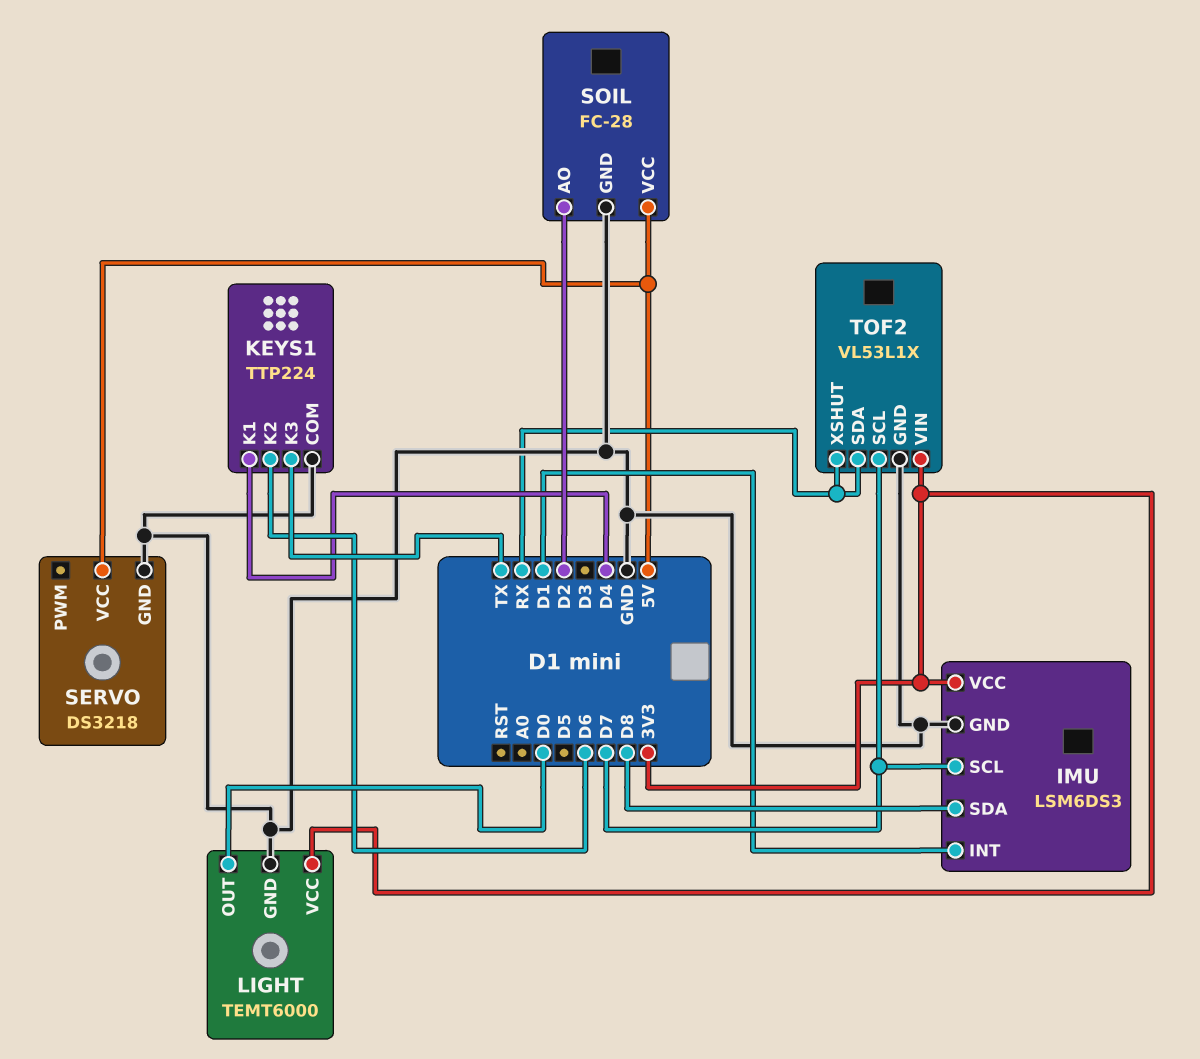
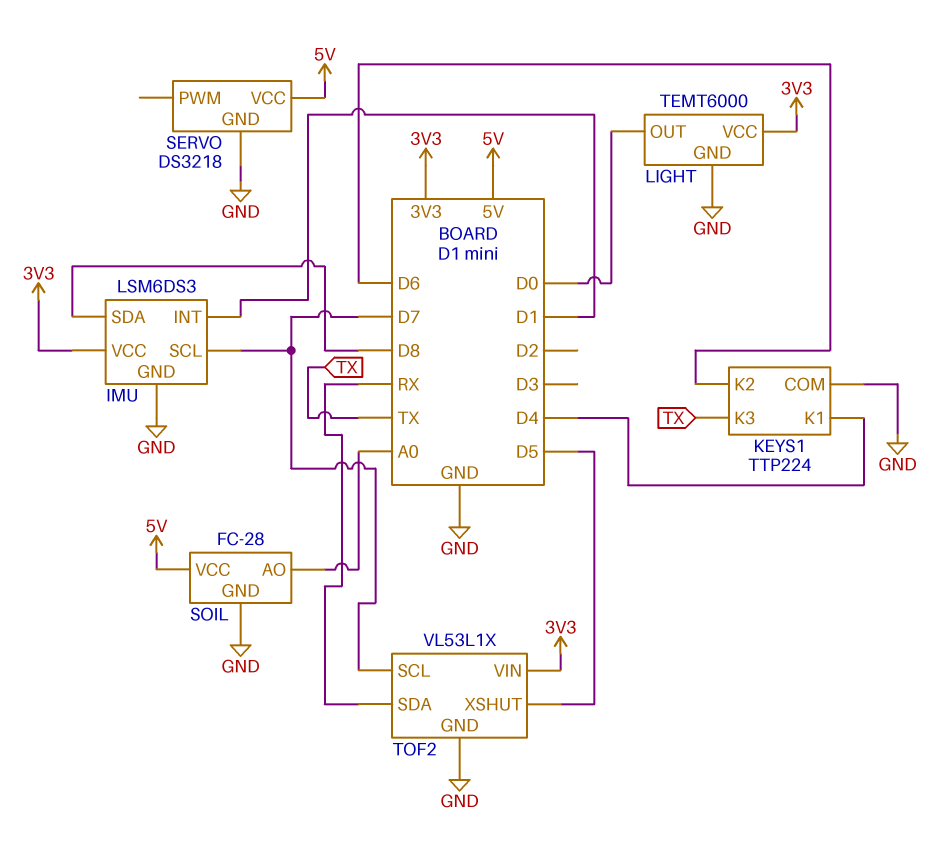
SOIL pin AO: D2 -> A0
TOF2 pin XSHUT: RX -> D5

